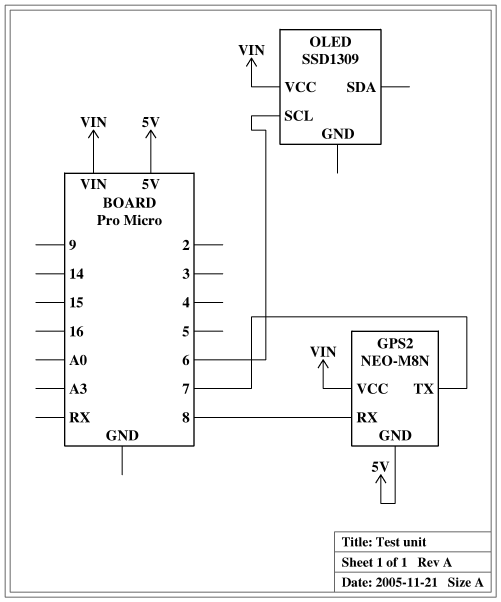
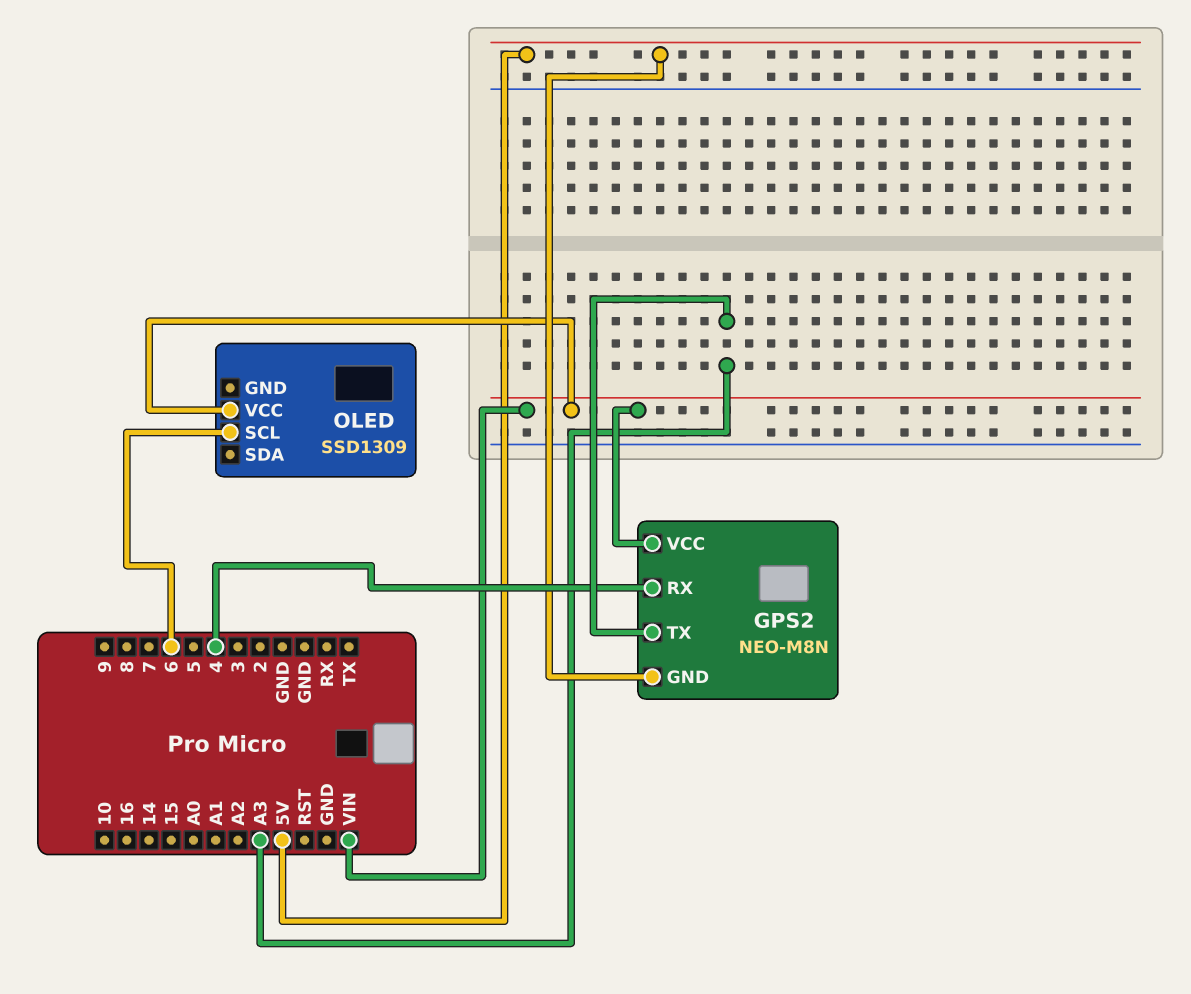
GPS2 pin RX: 8 -> 4
GPS2 pin TX: 7 -> A3

